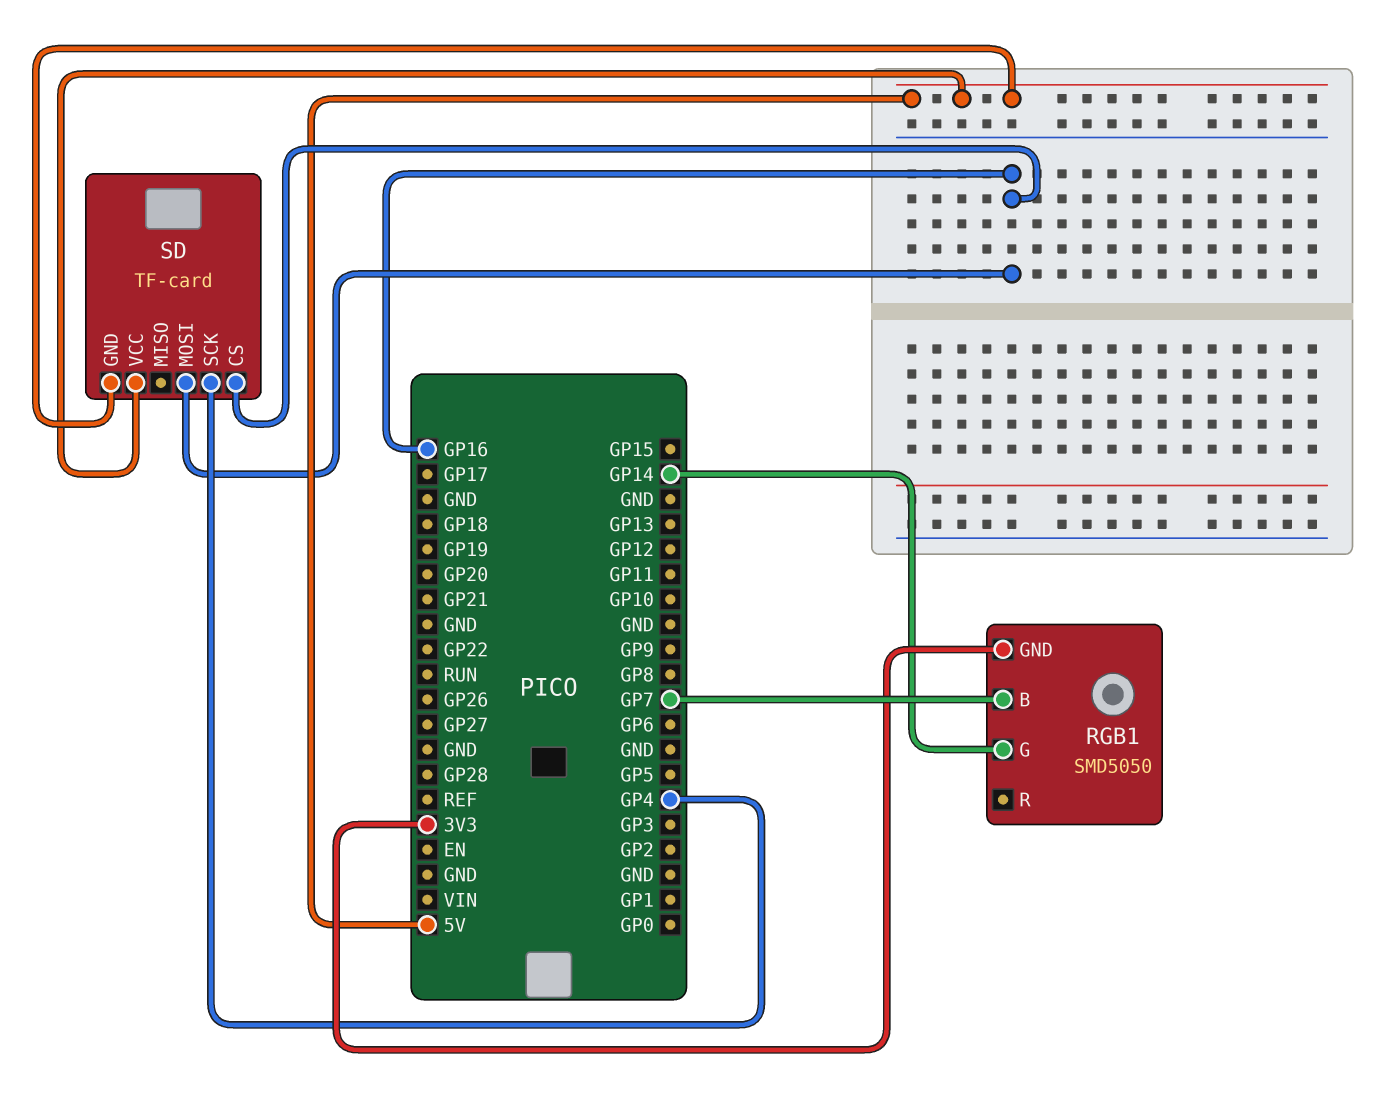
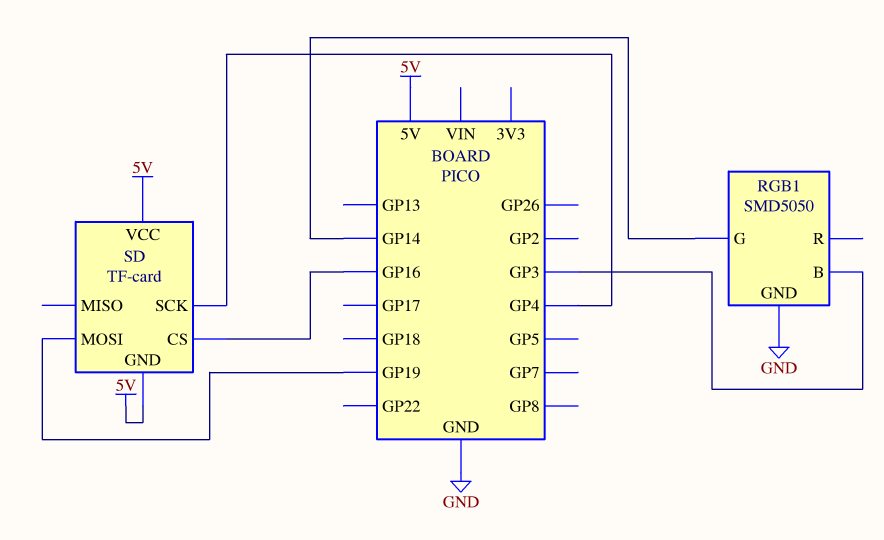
RGB1 pin B: GP7 -> GP3
RGB1 pin GND: 3V3 -> GND
SD pin MOSI: GP16 -> GP19

